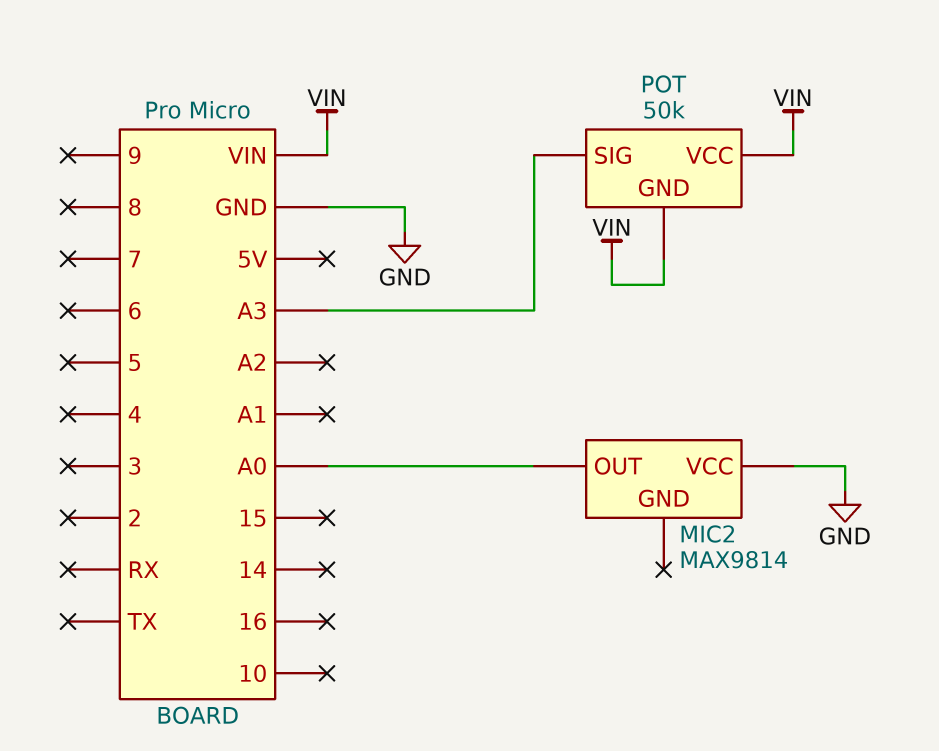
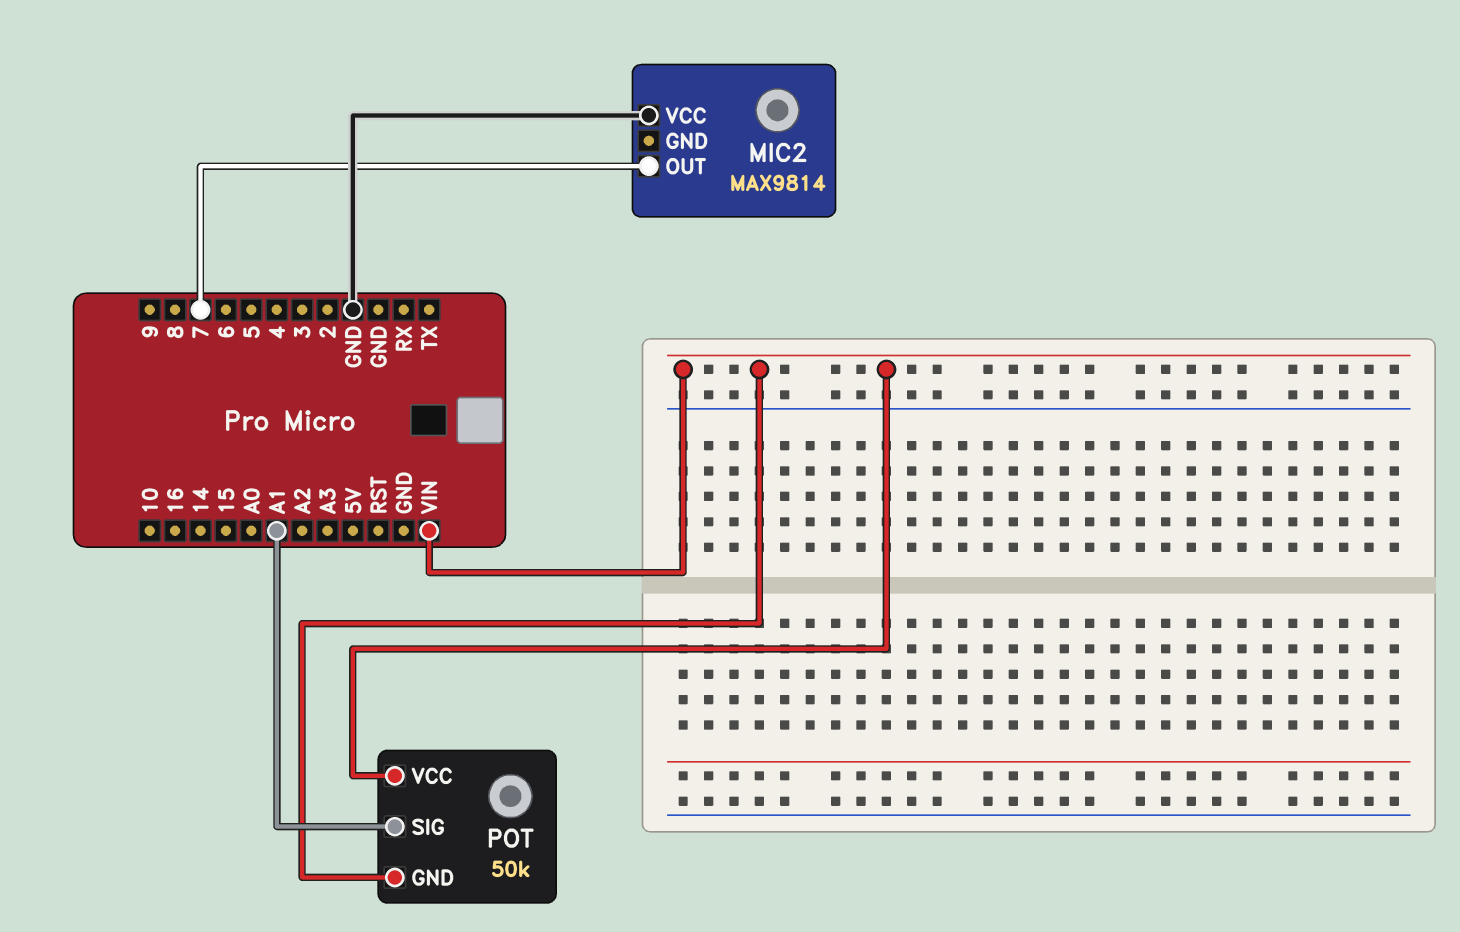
MIC2 pin OUT: A0 -> 7
POT pin SIG: A3 -> A1

